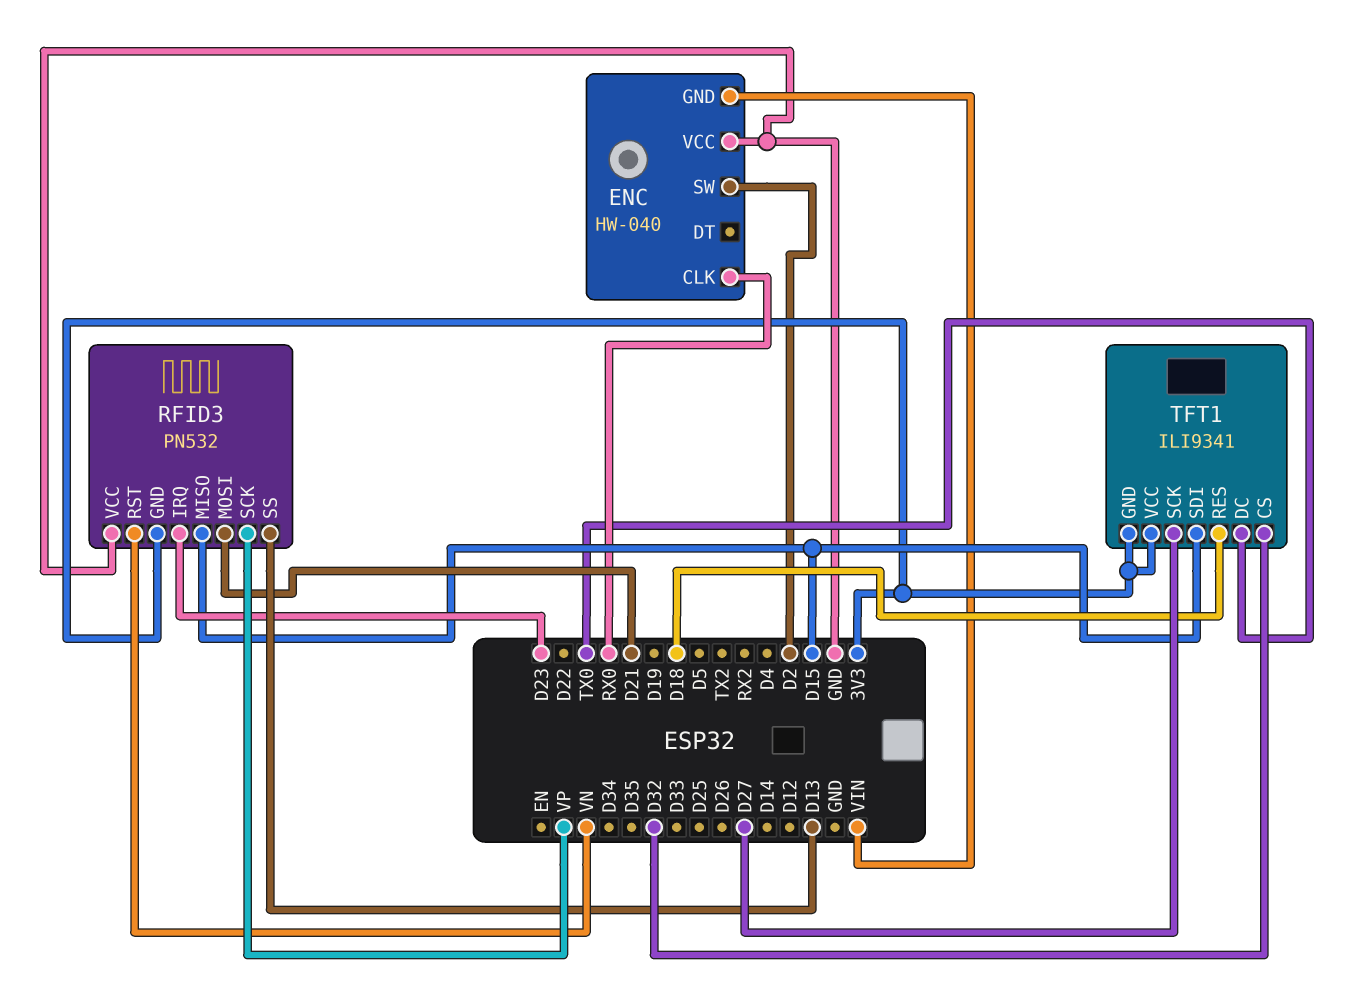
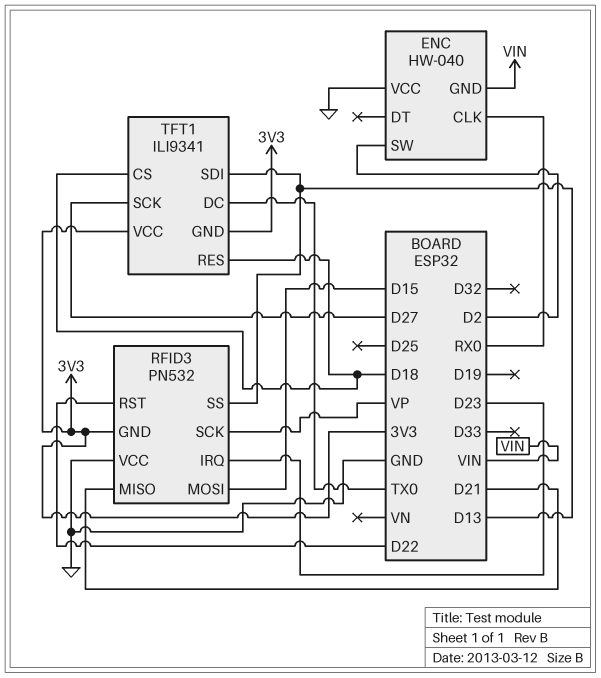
RFID3 pin MISO: D15 -> D21
RFID3 pin MOSI: D21 -> D15
RFID3 pin RST: VN -> D22
TFT1 pin CS: D32 -> D18
TFT1 pin SDI: D15 -> D13

